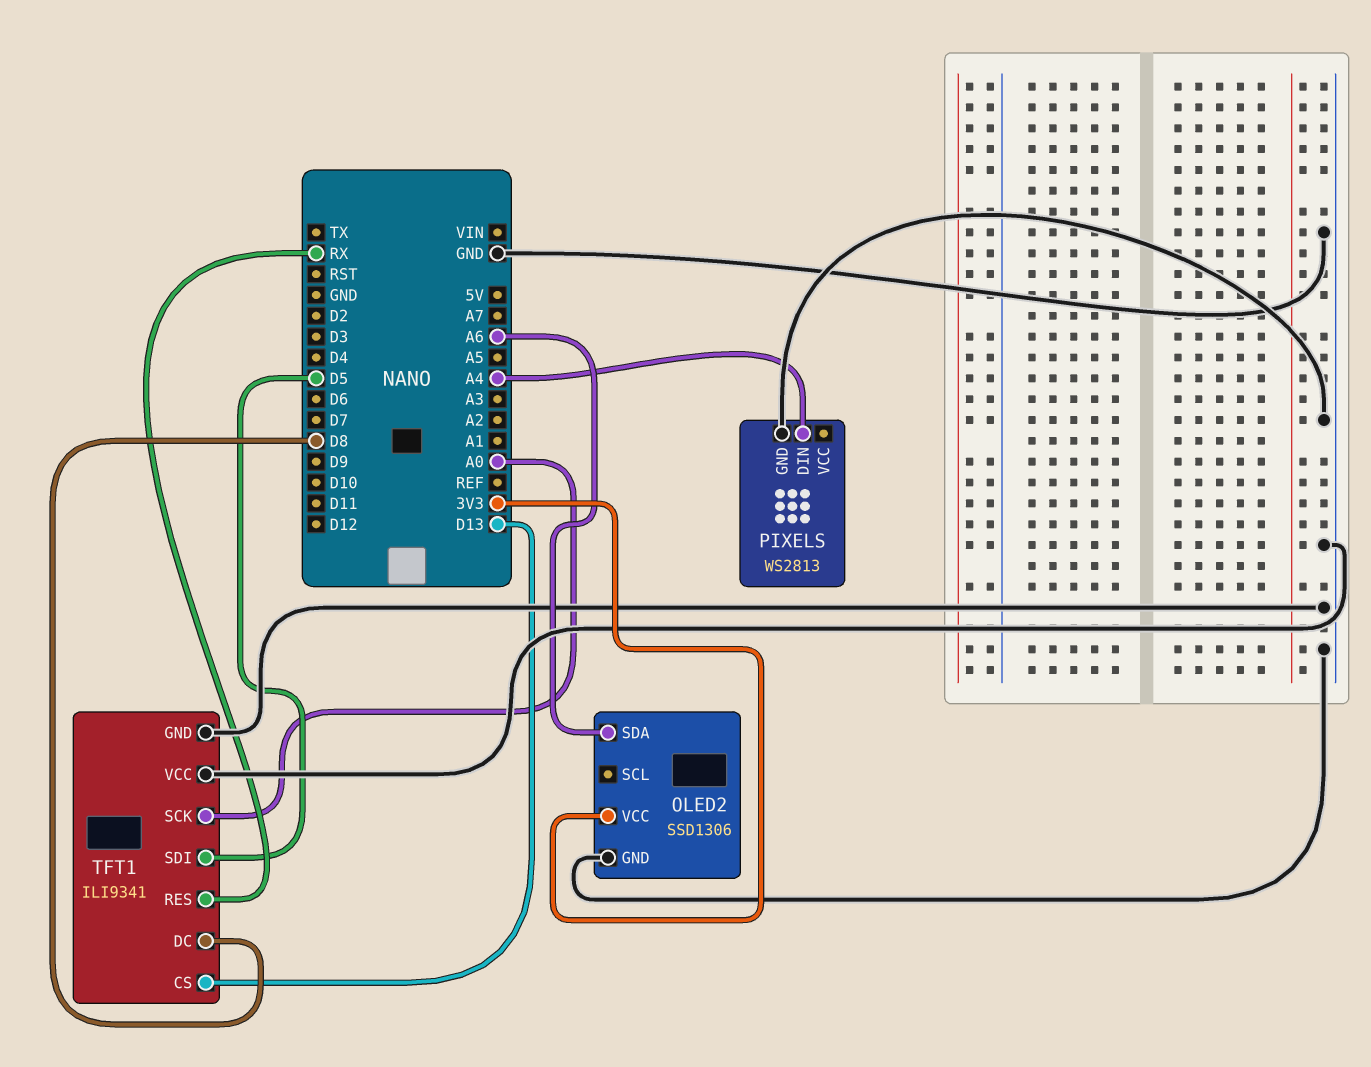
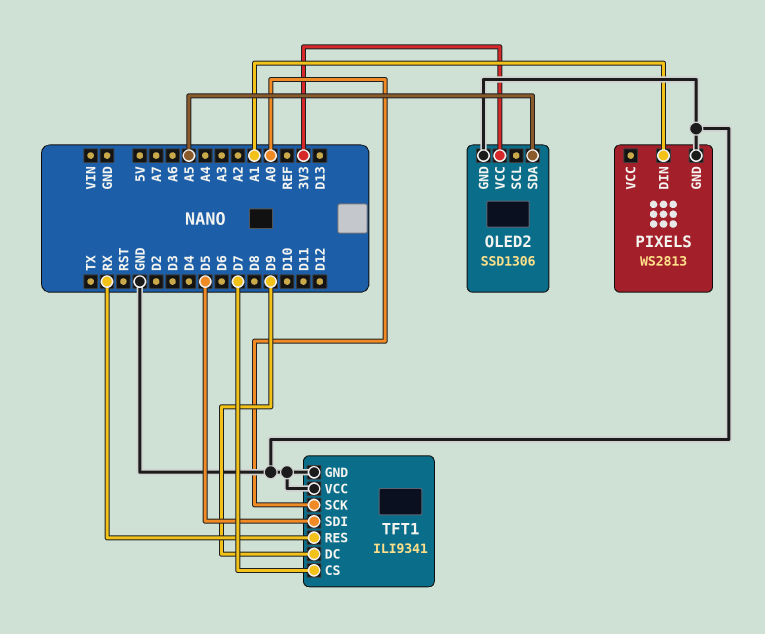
OLED2 pin SDA: A6 -> A5
PIXELS pin DIN: A4 -> A1
TFT1 pin CS: D13 -> D7
TFT1 pin DC: D8 -> D9

